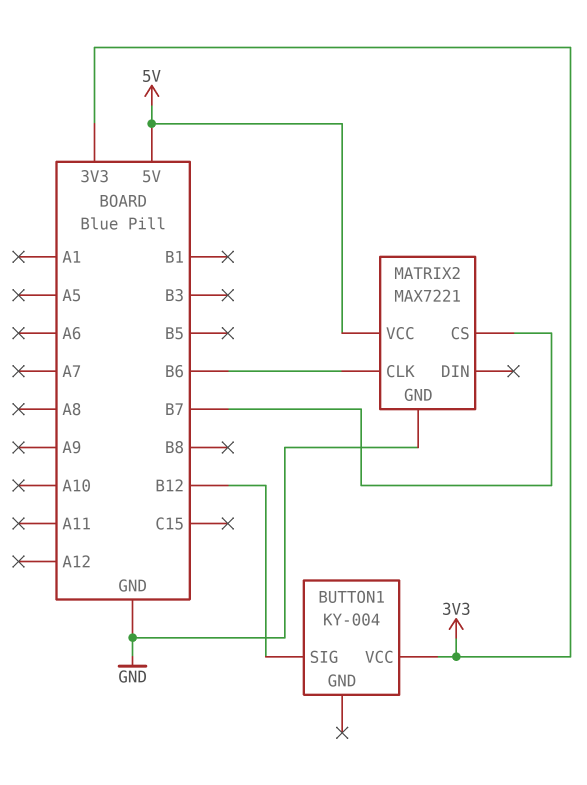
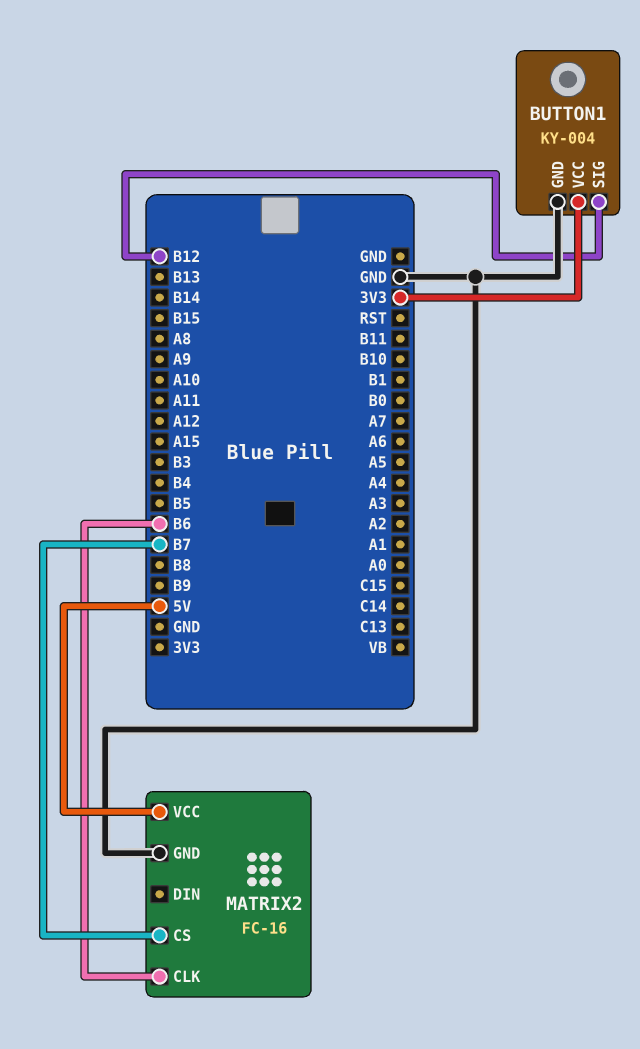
BUTTON1 pin GND: none -> GND
MATRIX2: MAX7221 -> FC-16

